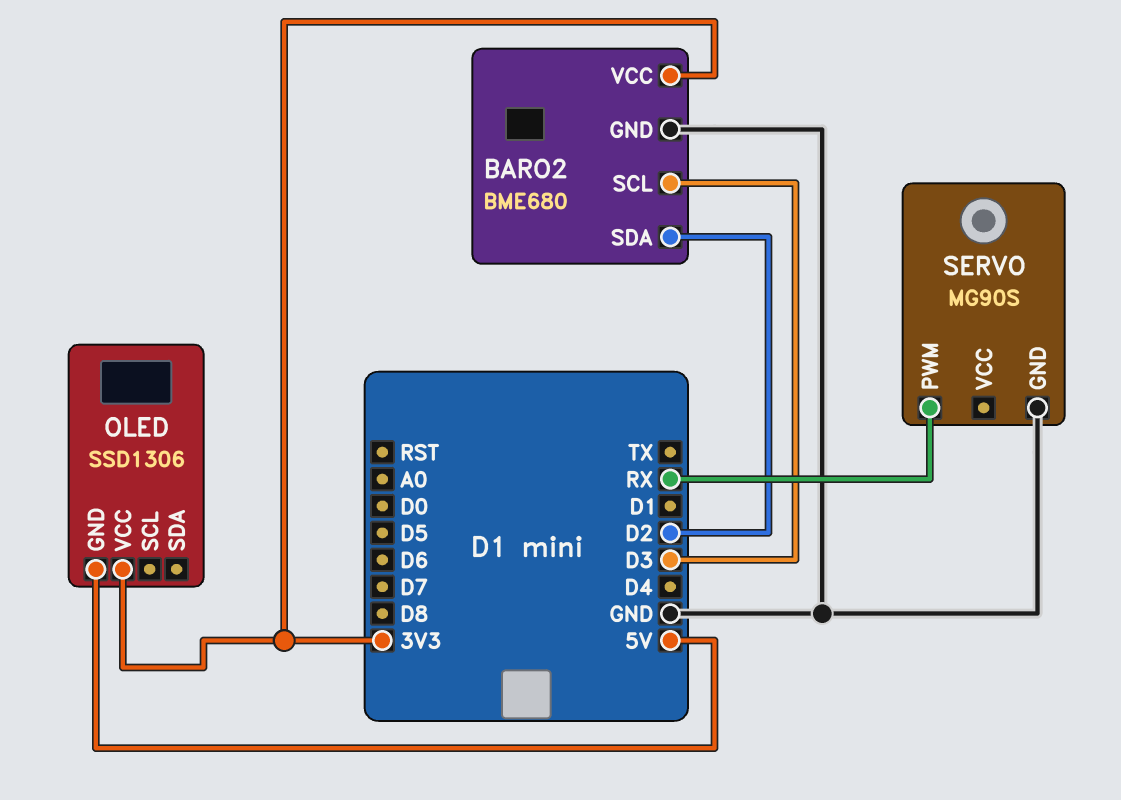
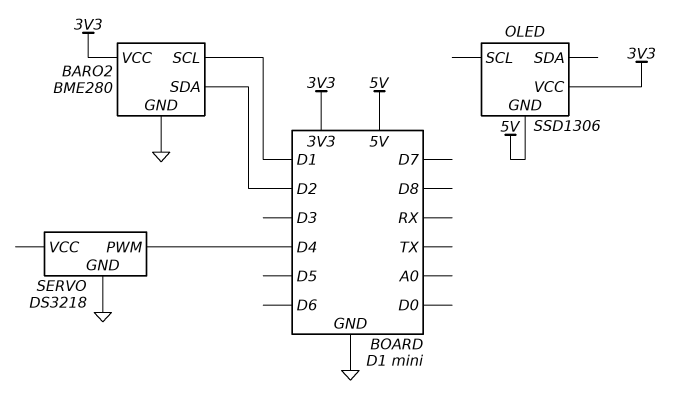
BARO2: BME680 -> BME280
BARO2 pin SCL: D3 -> D1
SERVO: MG90S -> DS3218
SERVO pin PWM: RX -> D4

